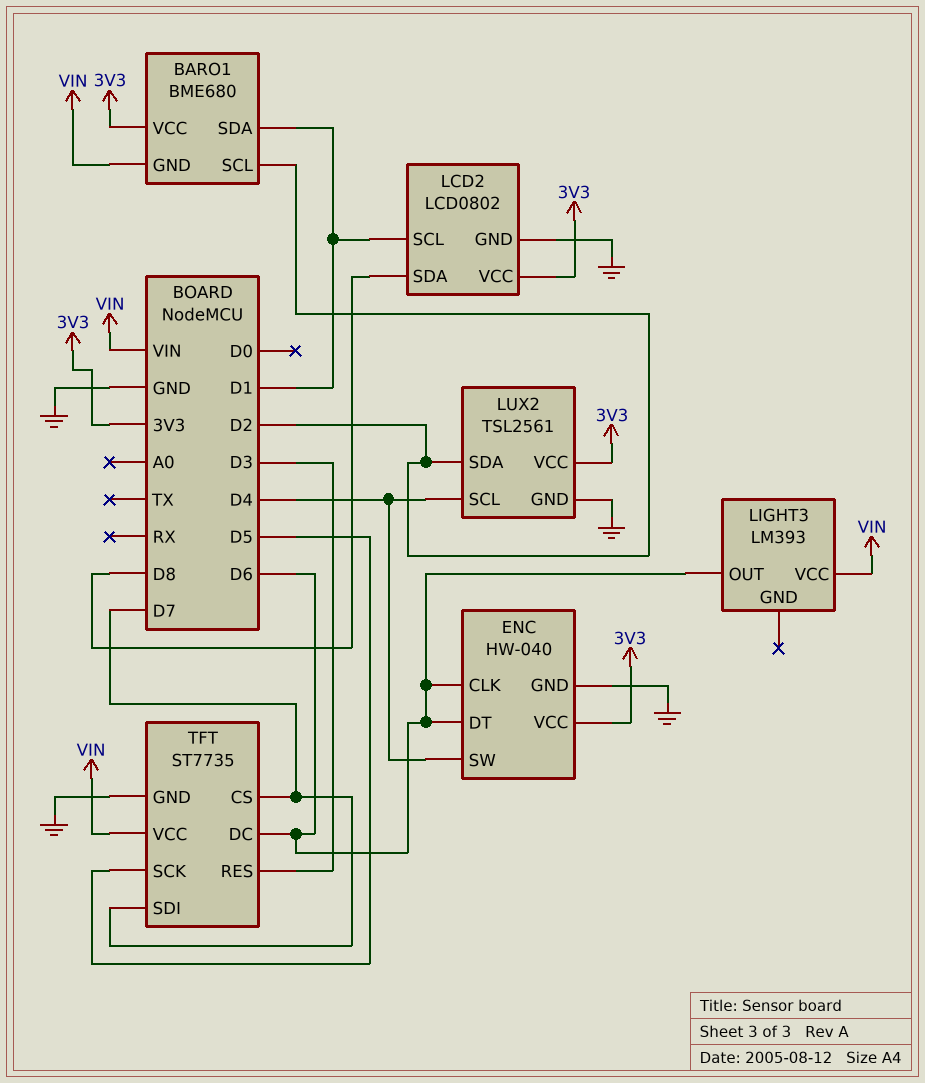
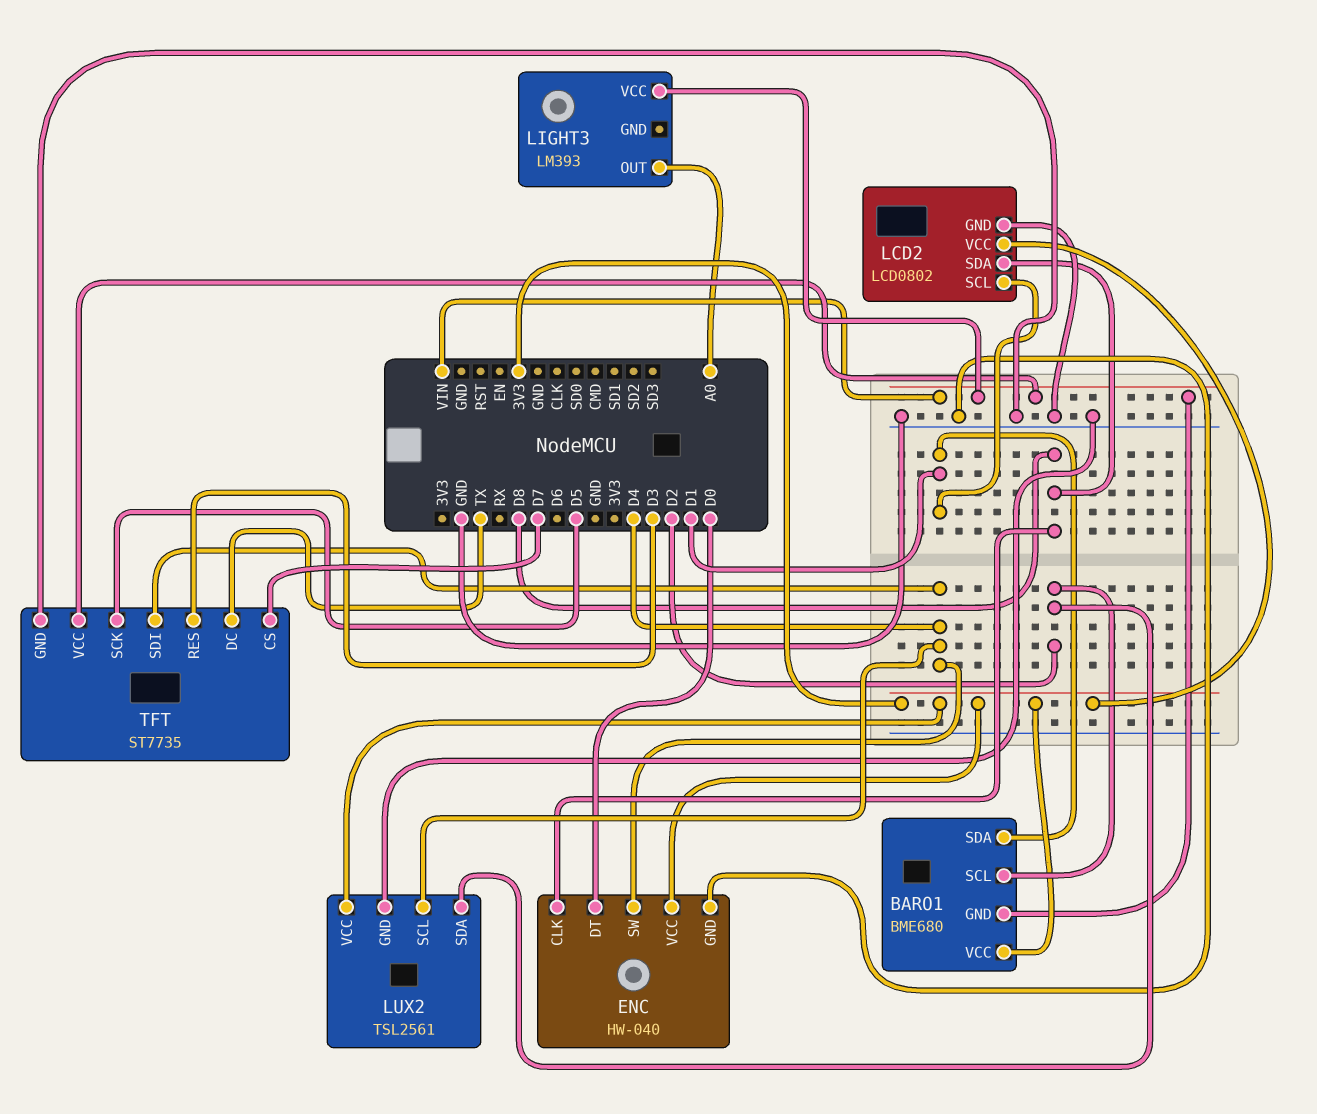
ENC pin CLK: D6 -> D8
ENC pin DT: D6 -> D0
LIGHT3 pin OUT: D6 -> A0
TFT pin DC: D6 -> TX
TFT pin SDI: D7 -> D4

